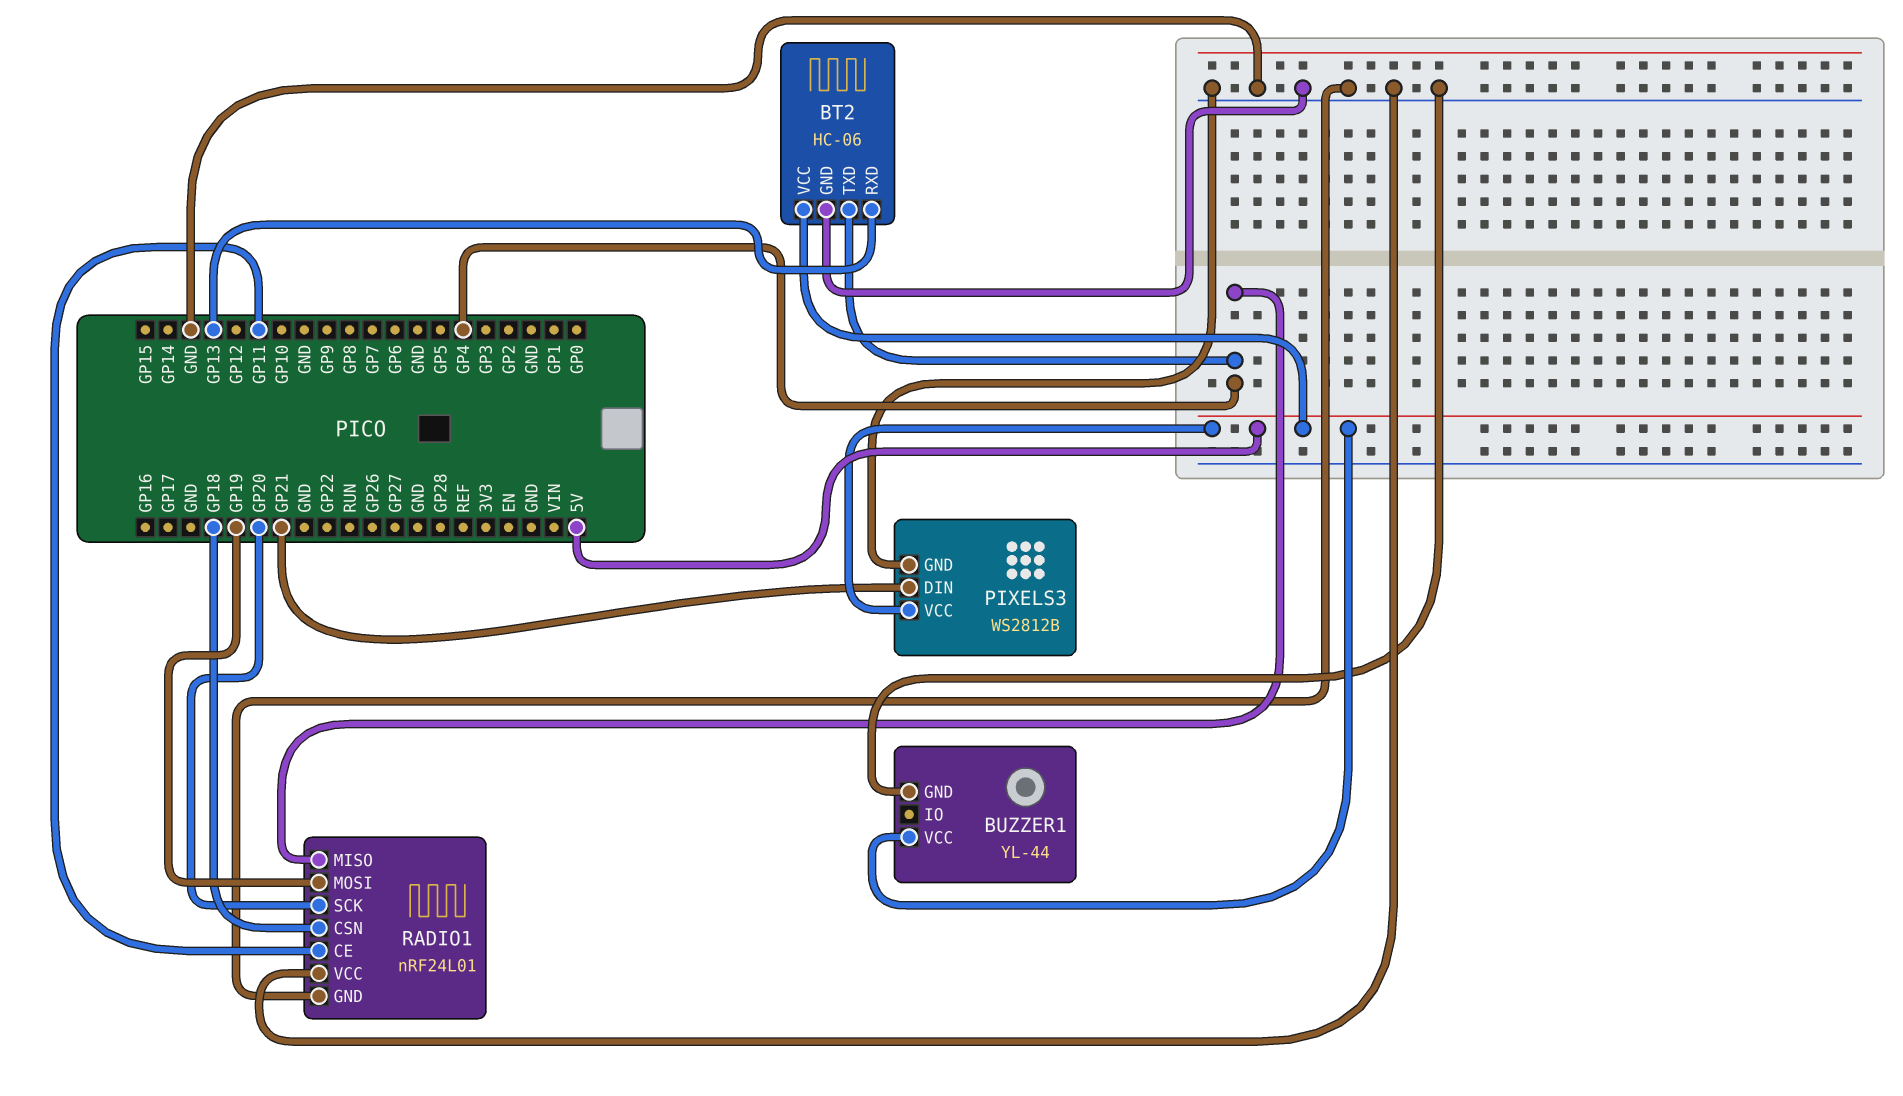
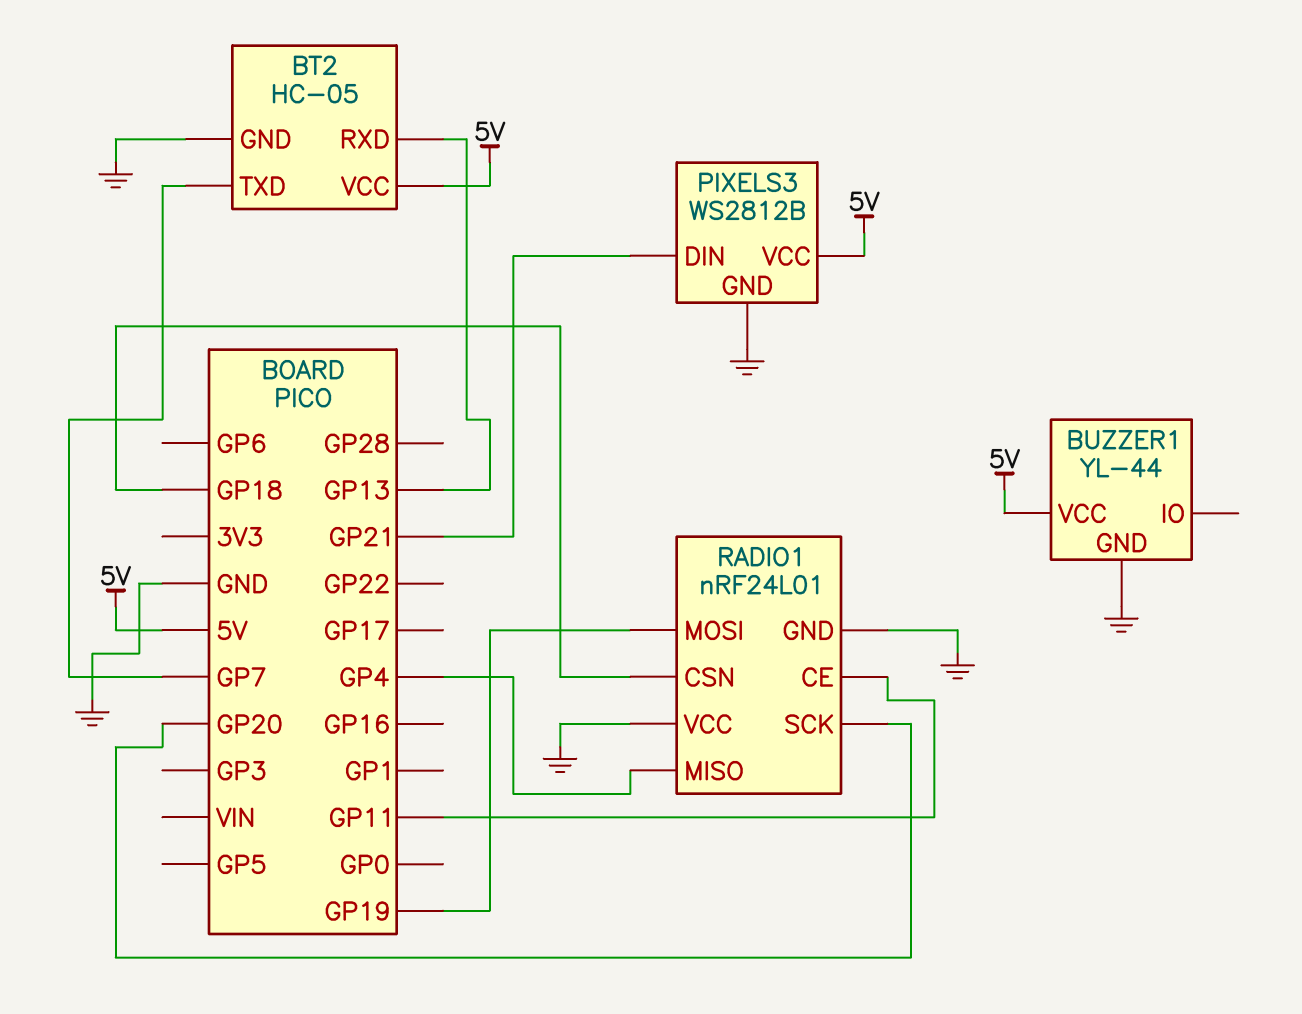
BT2: HC-06 -> HC-05
BT2 pin TXD: GP4 -> GP7

